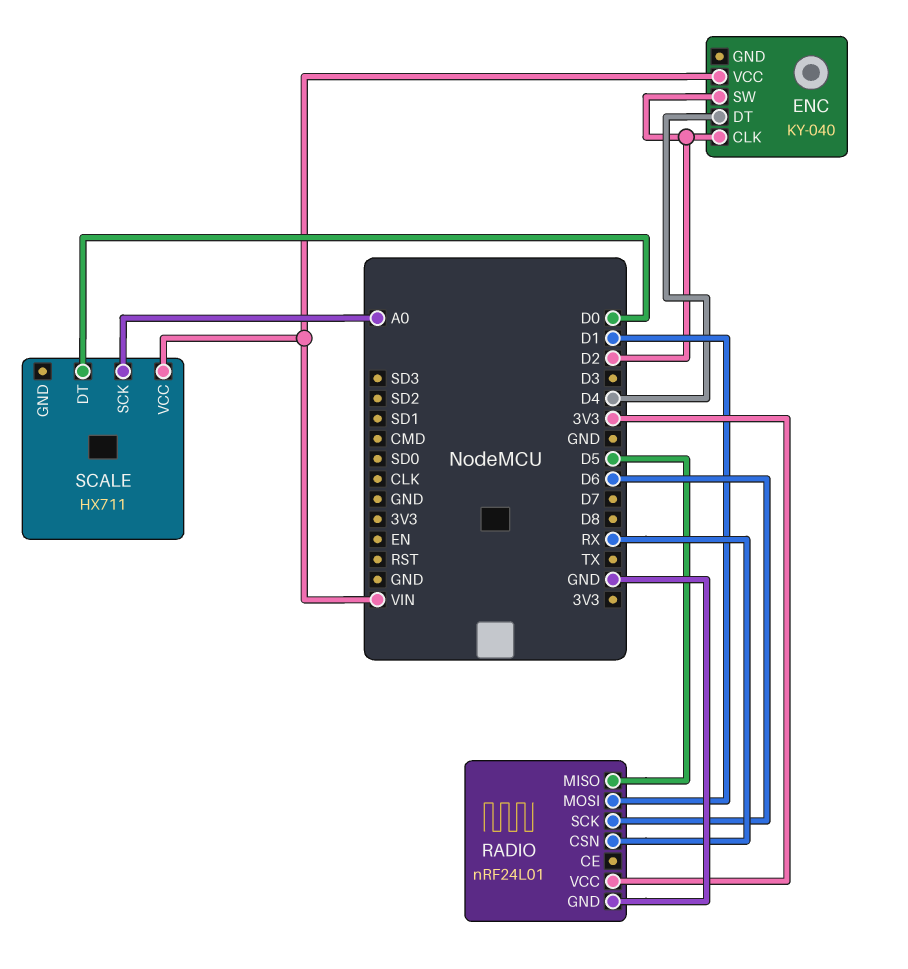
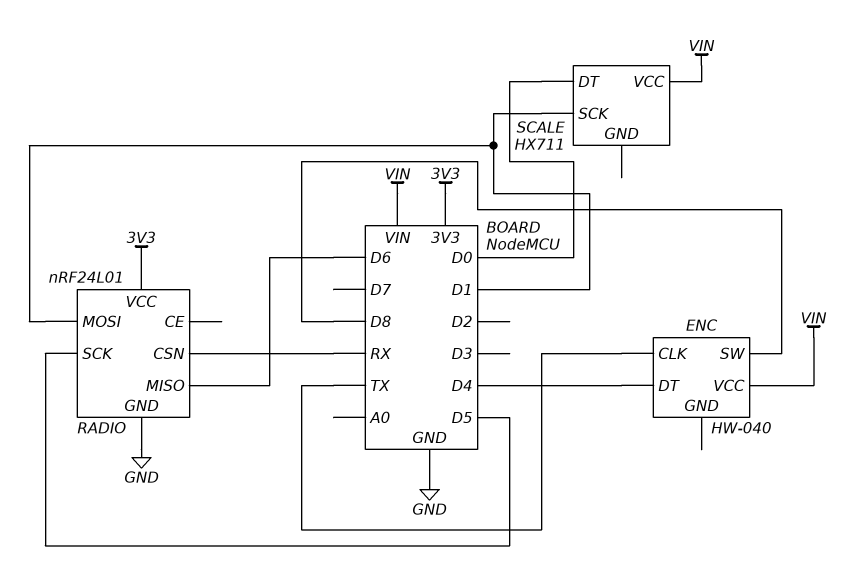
ENC: KY-040 -> HW-040
ENC pin CLK: D2 -> TX
ENC pin SW: D2 -> D8
RADIO pin MISO: D5 -> D6
RADIO pin SCK: D6 -> D5
SCALE pin SCK: A0 -> D1

